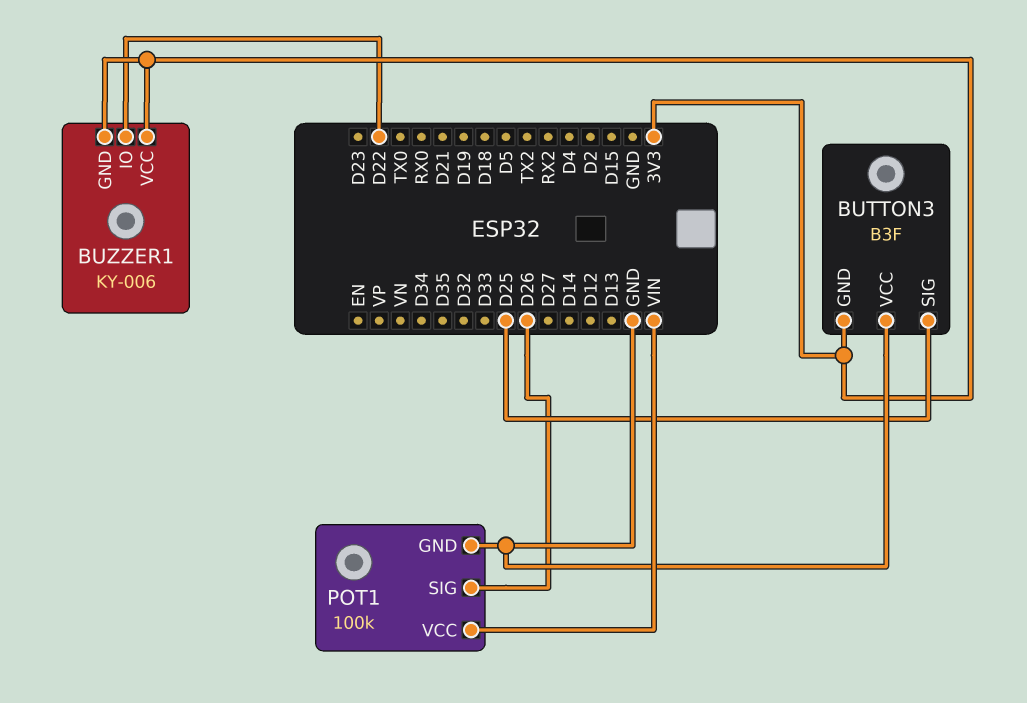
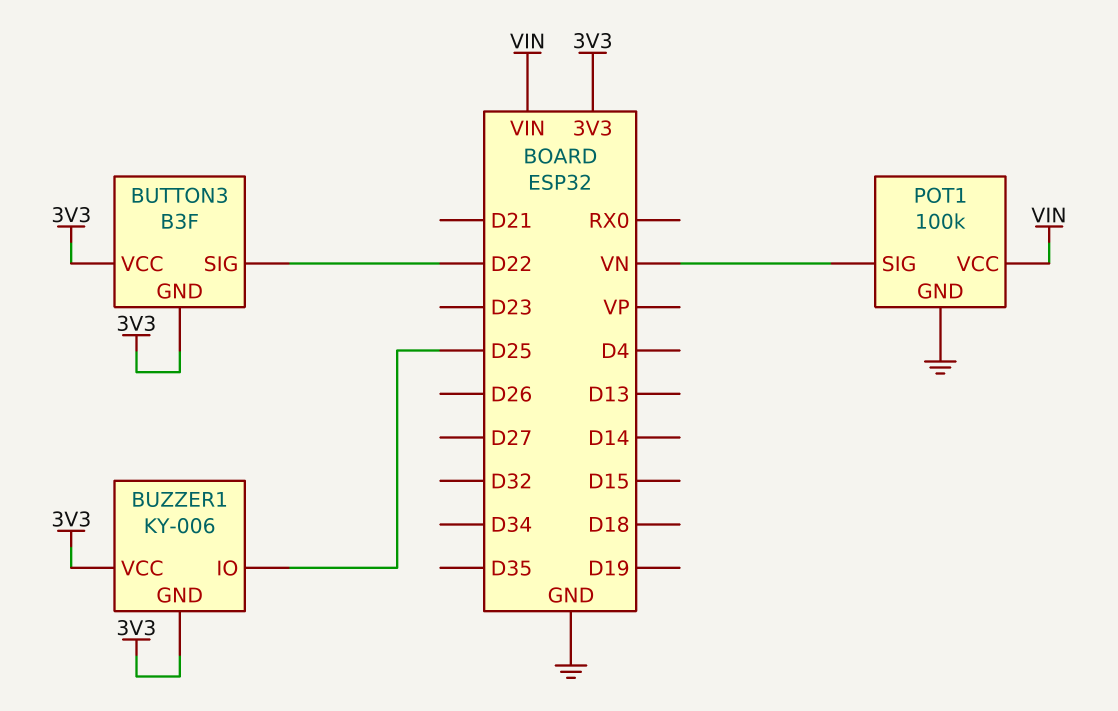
BUTTON3 pin SIG: D25 -> D22
BUTTON3 pin VCC: GND -> 3V3
BUZZER1 pin IO: D22 -> D25
POT1 pin SIG: D26 -> VN

